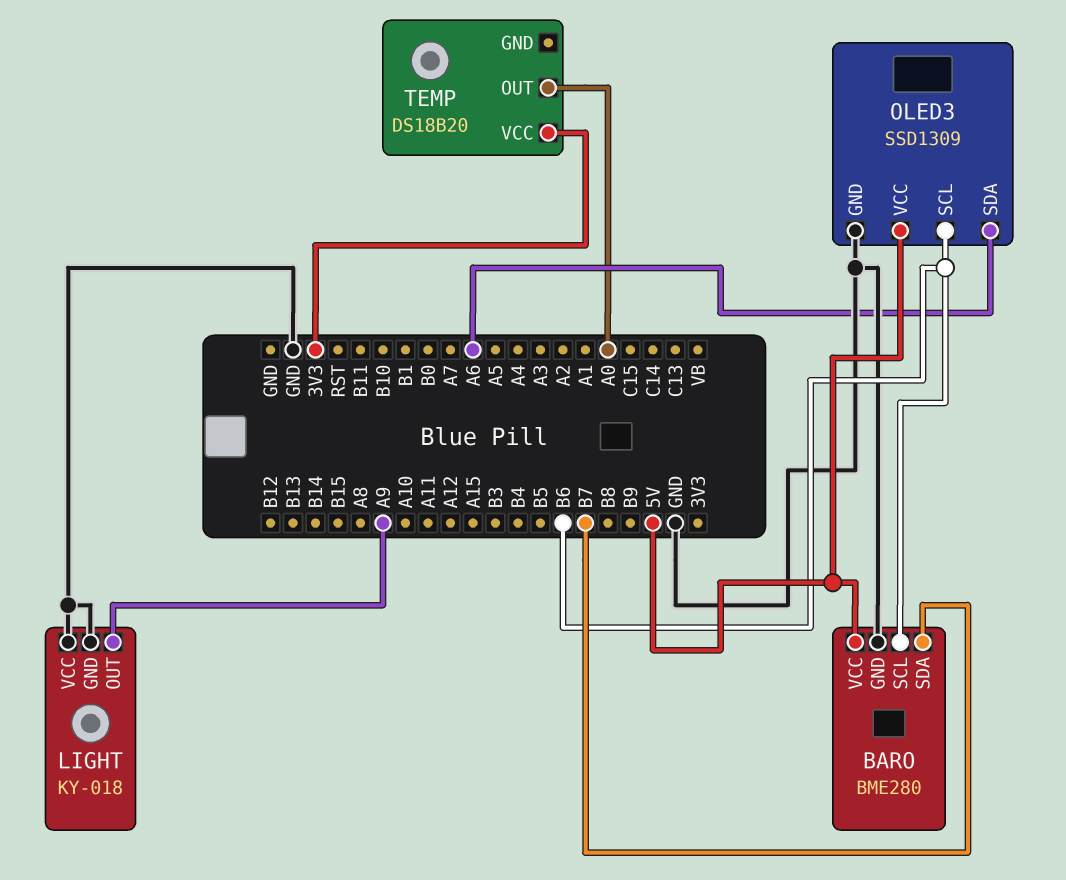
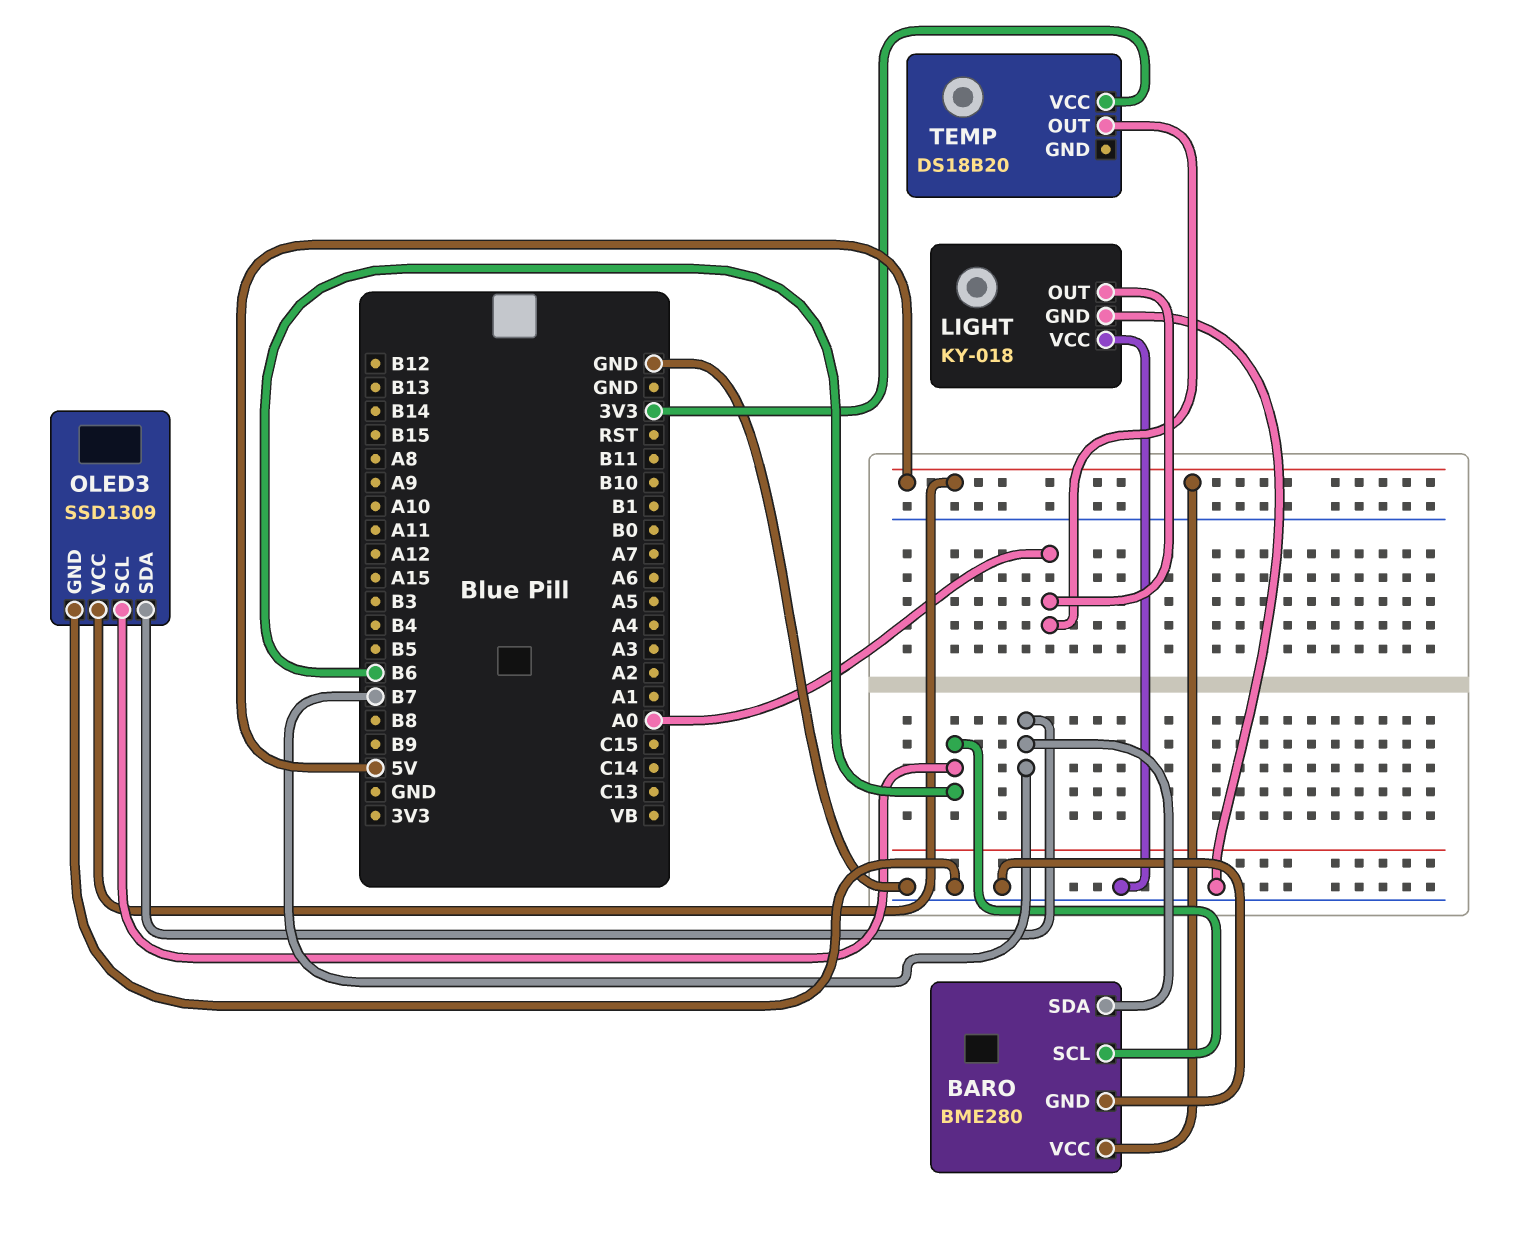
LIGHT pin OUT: A9 -> A0
OLED3 pin SDA: A6 -> B7

